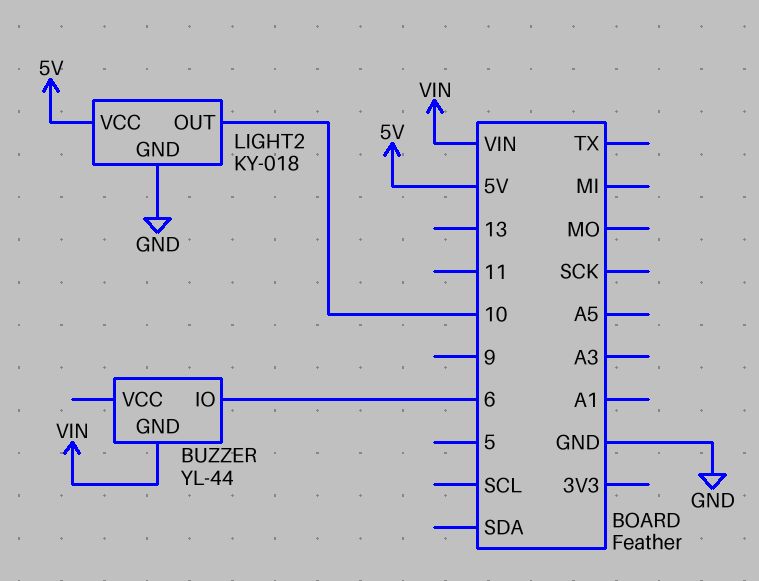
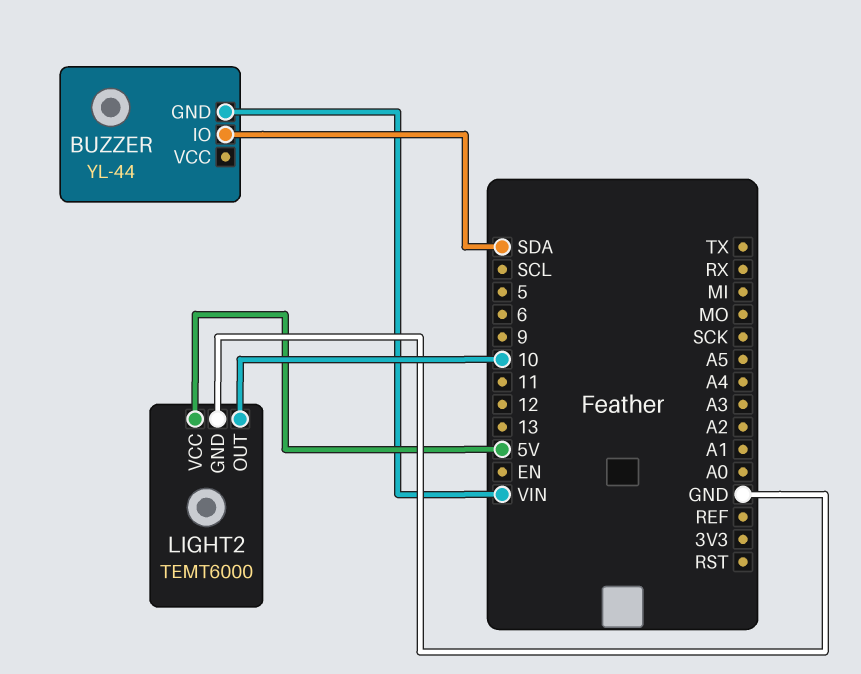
BUZZER pin IO: 6 -> SDA
LIGHT2: KY-018 -> TEMT6000

